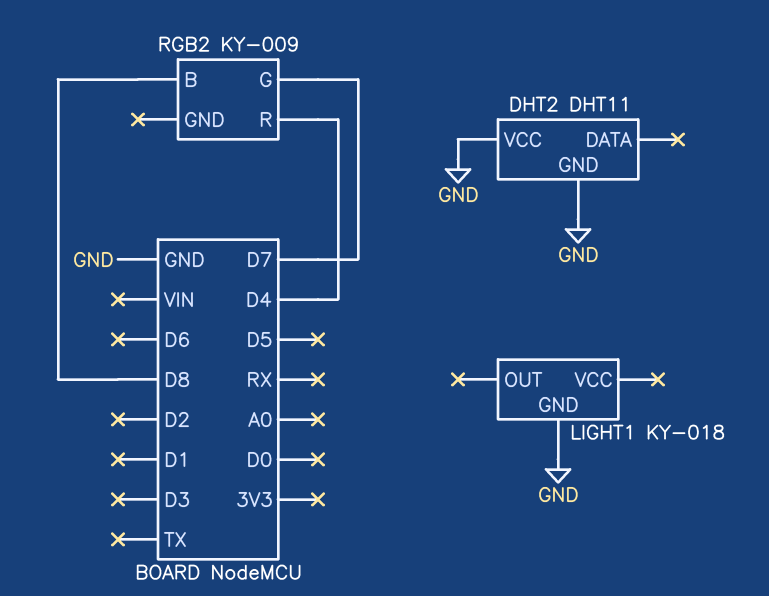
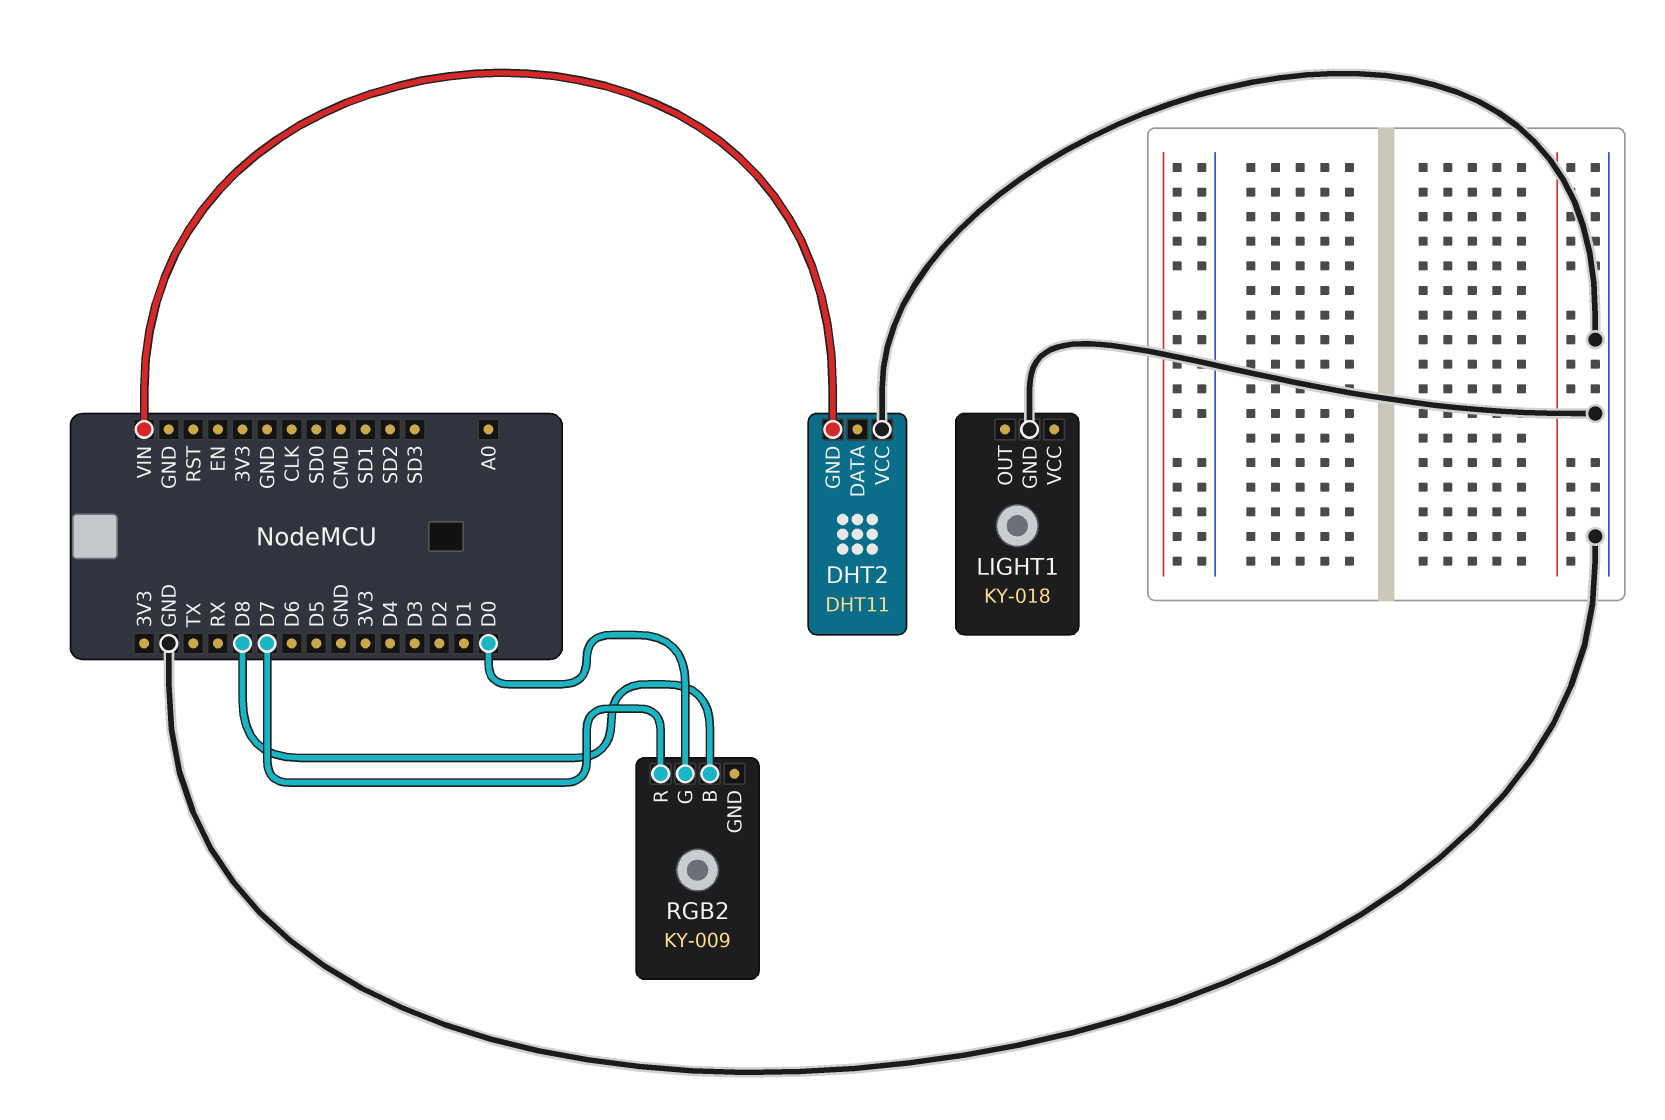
DHT2 pin GND: GND -> VIN
RGB2 pin G: D7 -> D0
RGB2 pin R: D4 -> D7

